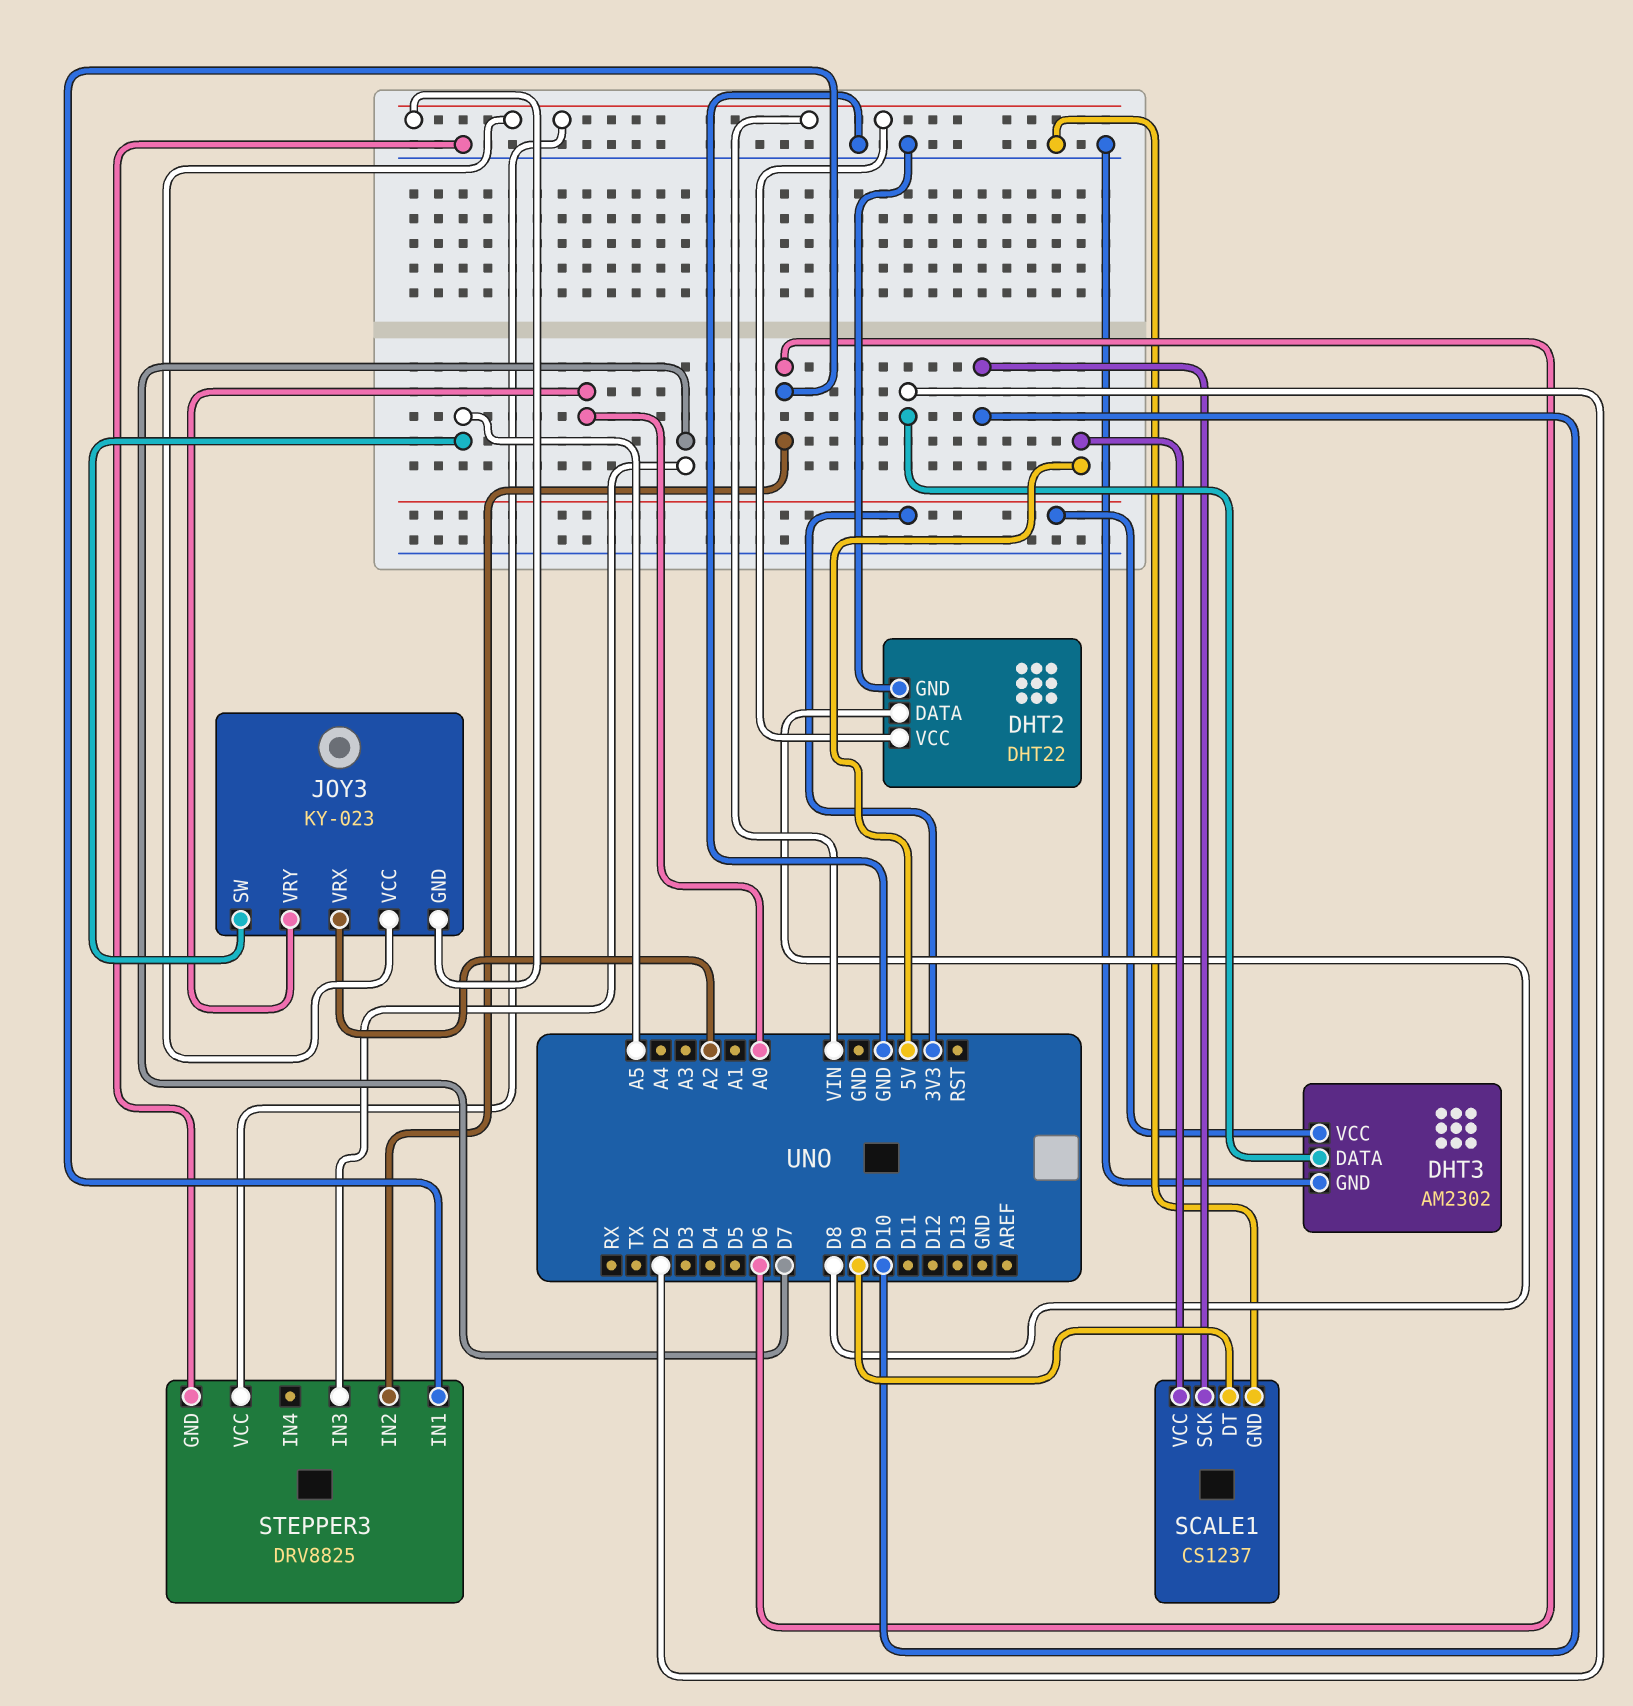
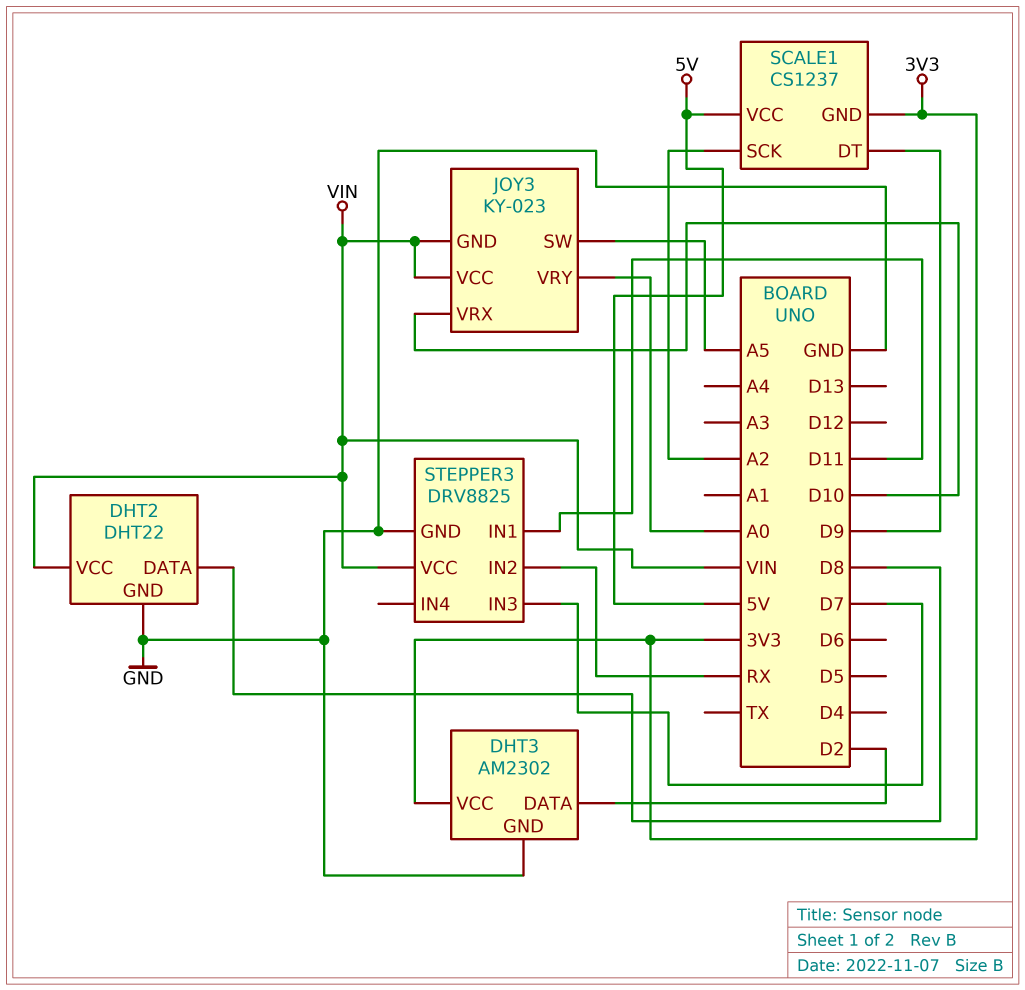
JOY3 pin VRX: A2 -> D10
SCALE1 pin GND: GND -> 3V3
SCALE1 pin SCK: D10 -> A2
STEPPER3 pin IN1: D6 -> D11
STEPPER3 pin IN2: D6 -> RX

